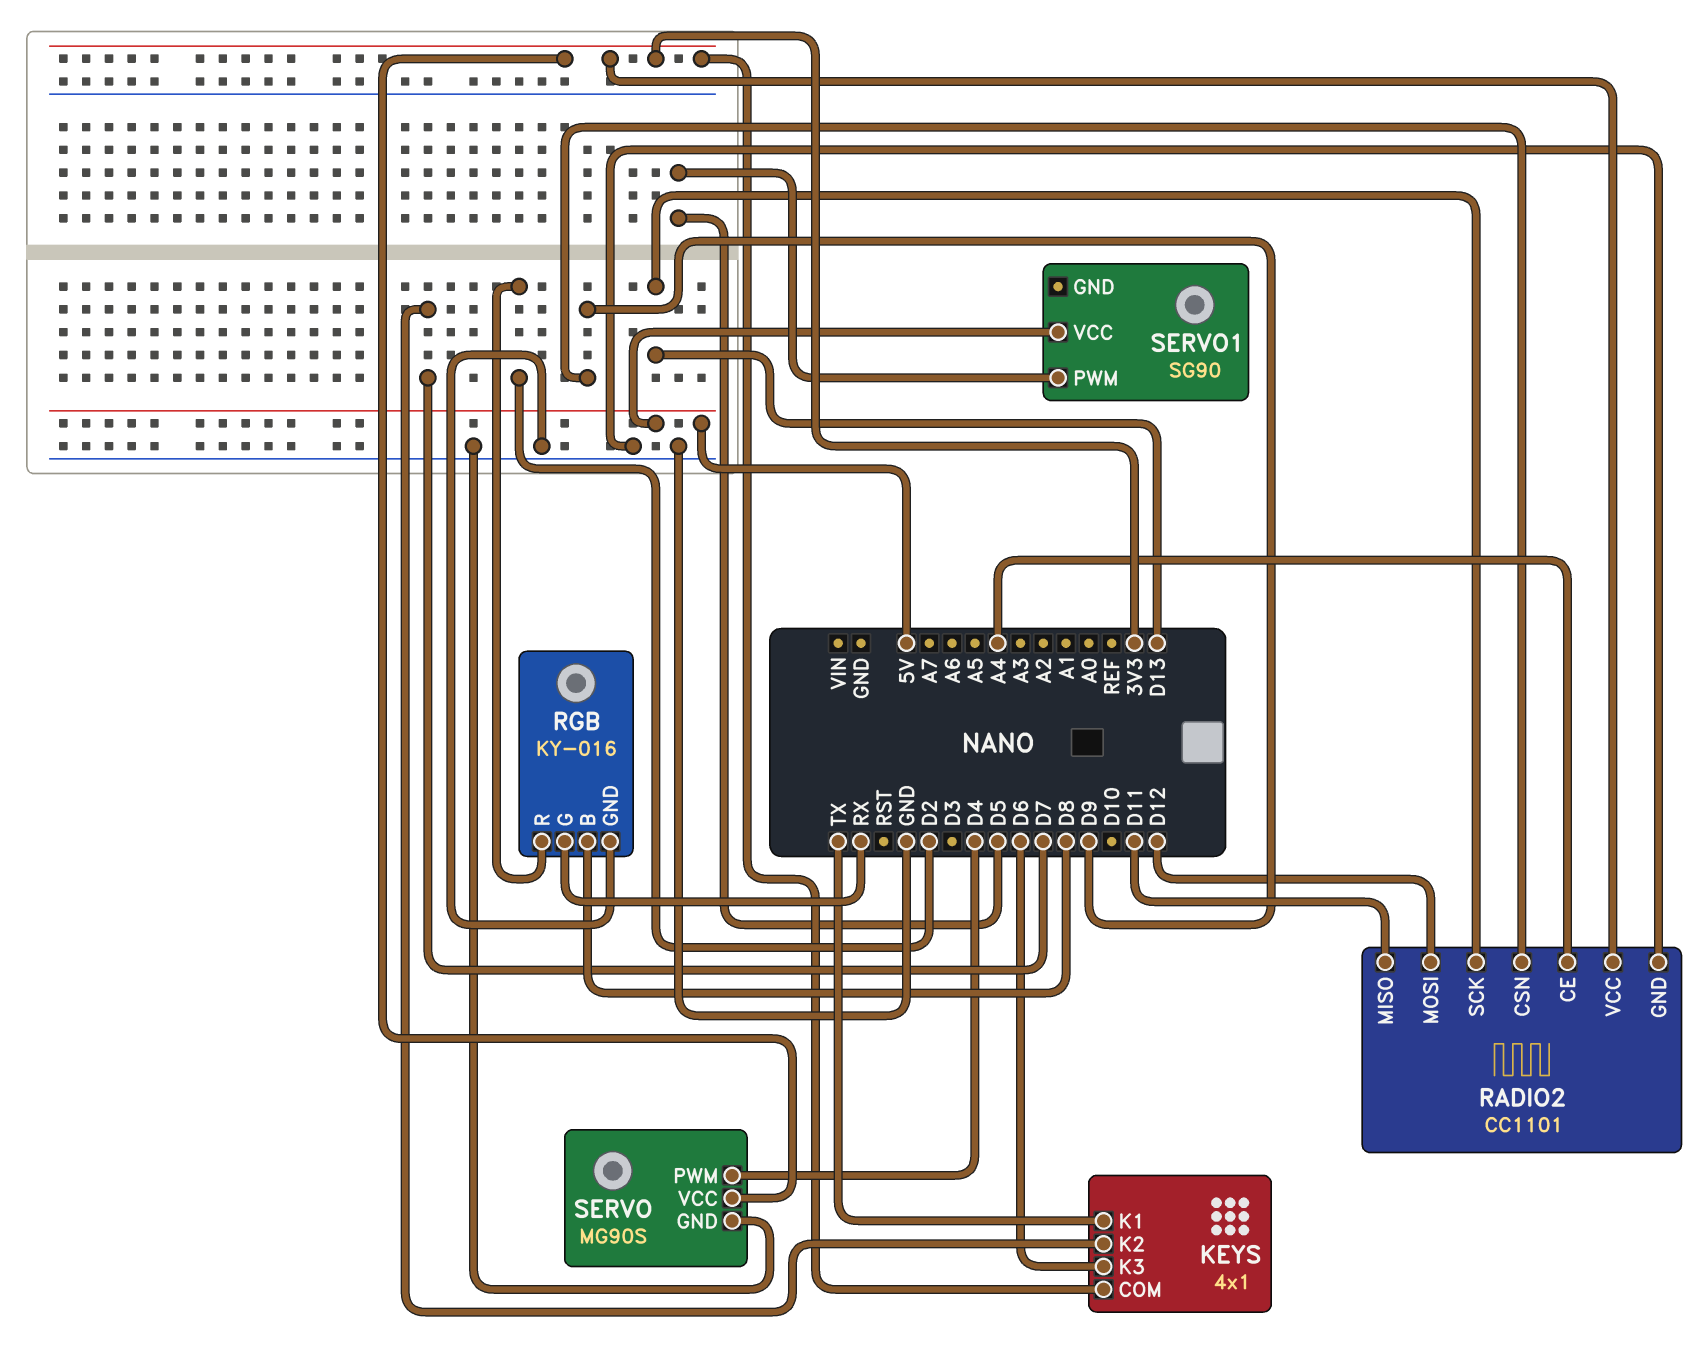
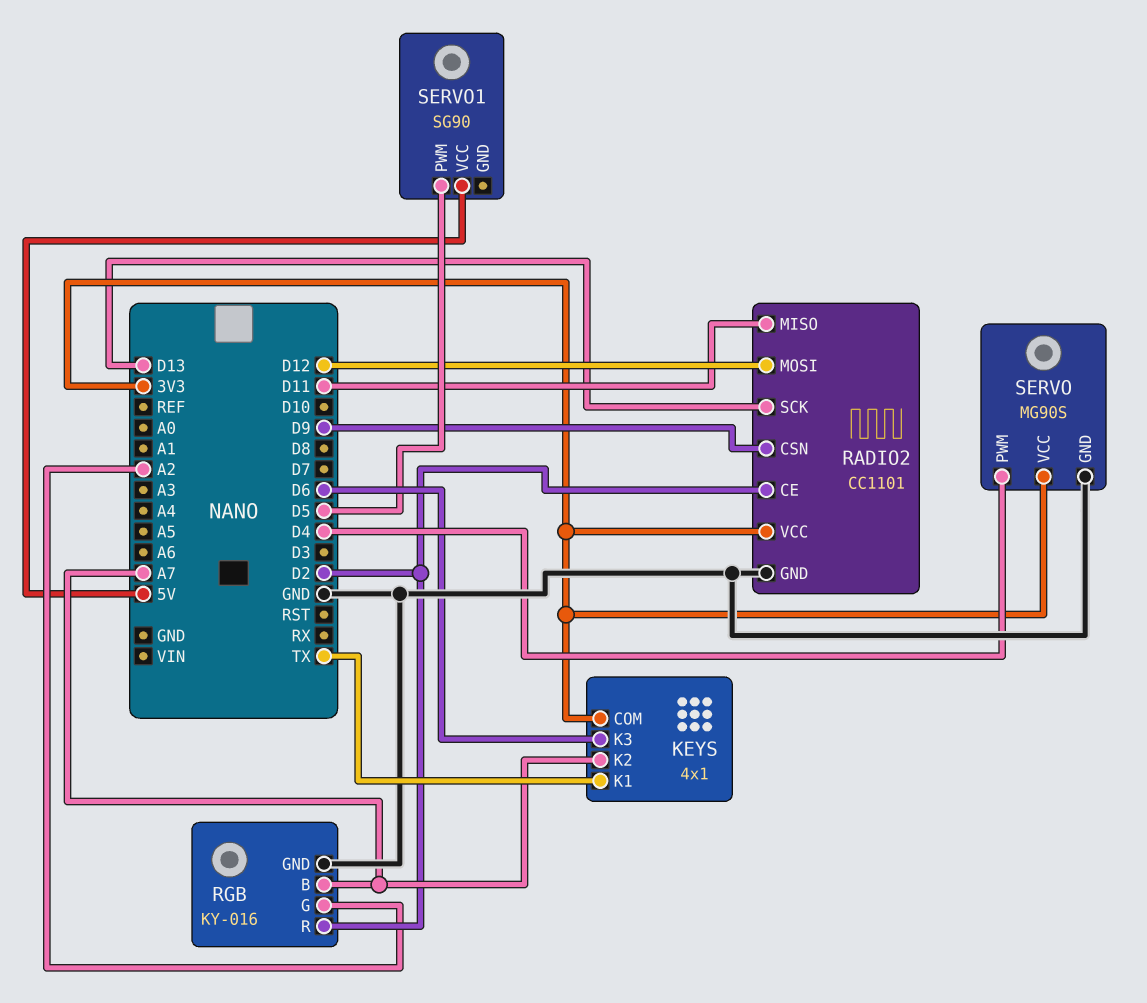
KEYS pin K2: D7 -> A7
RADIO2 pin CE: A4 -> D2
RGB pin B: D8 -> A7
RGB pin G: RX -> A2

